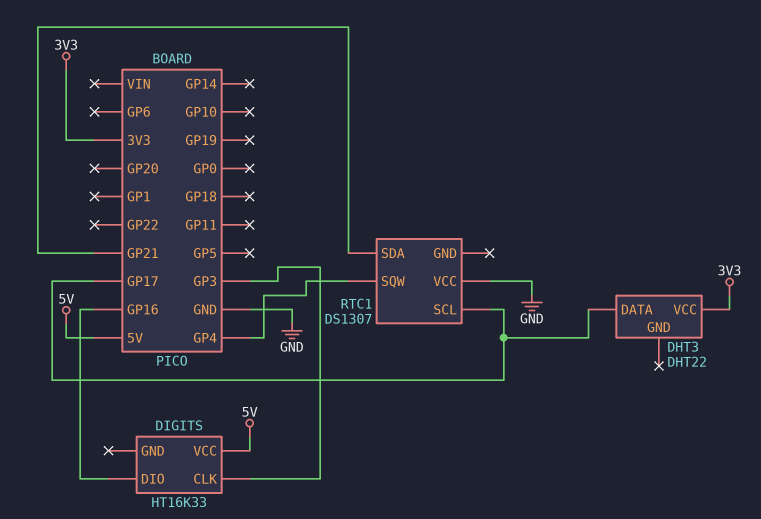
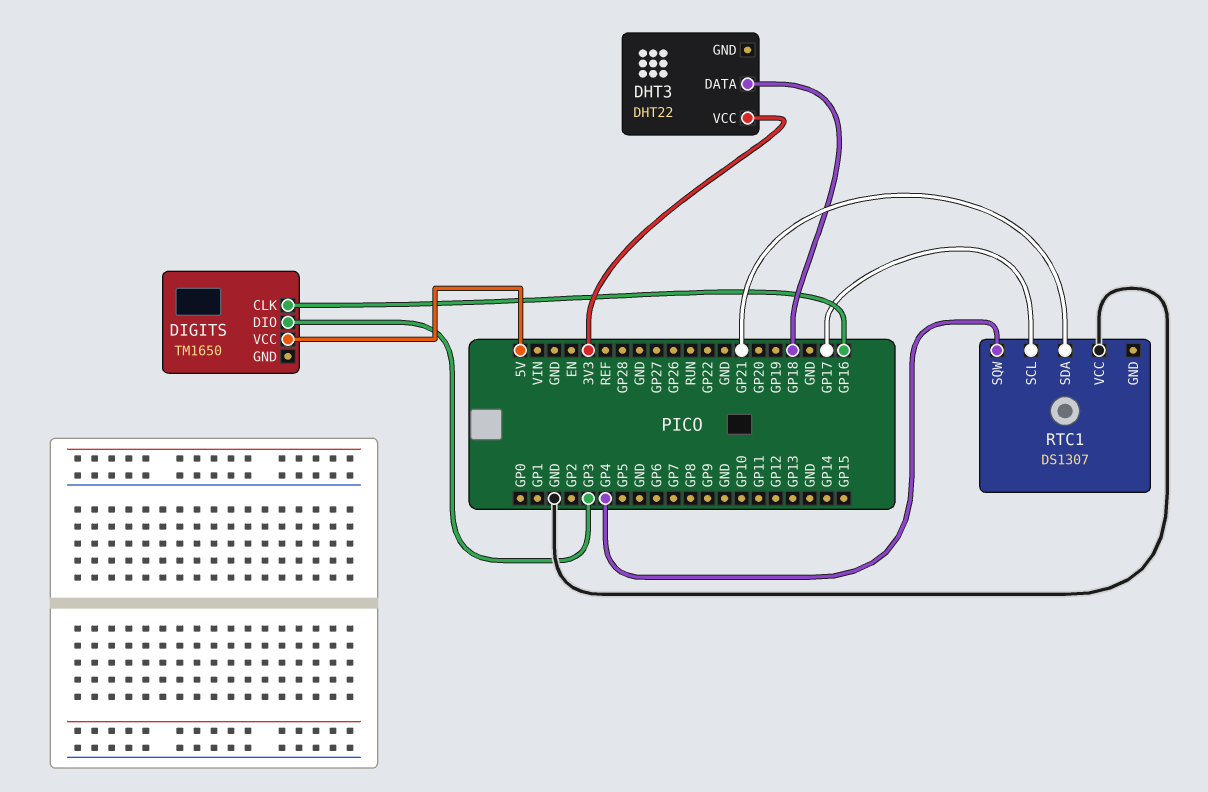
DHT3 pin DATA: GP17 -> GP18
DIGITS: HT16K33 -> TM1650
DIGITS pin CLK: GP3 -> GP16
DIGITS pin DIO: GP16 -> GP3

